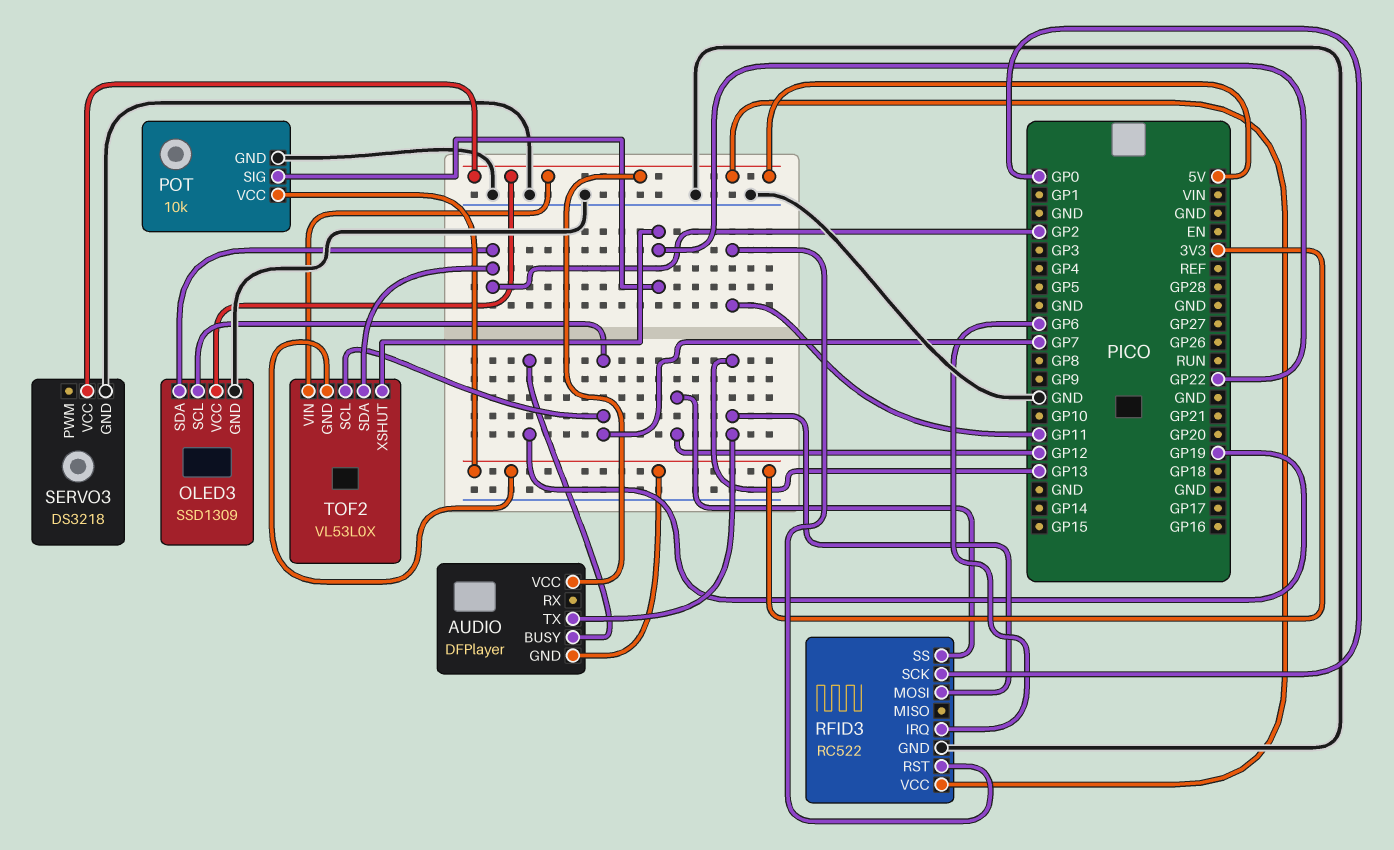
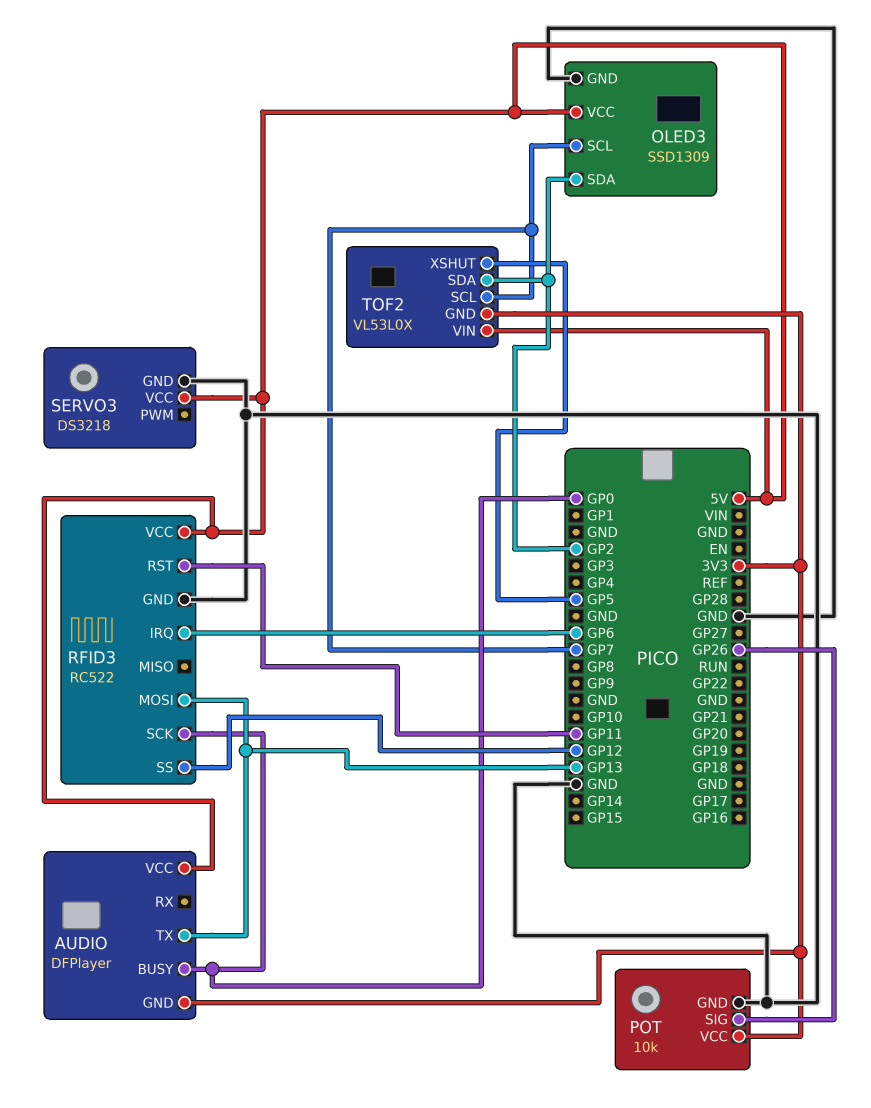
AUDIO pin BUSY: GP19 -> GP0
POT pin SIG: GP22 -> GP26
TOF2 pin XSHUT: GP22 -> GP5

